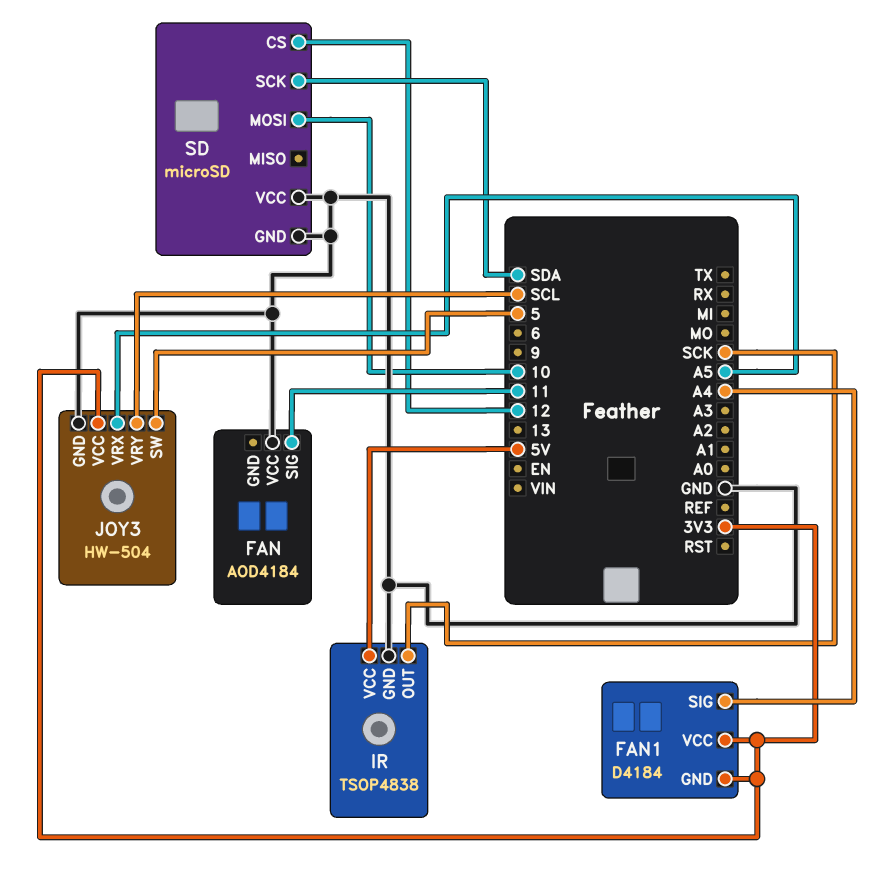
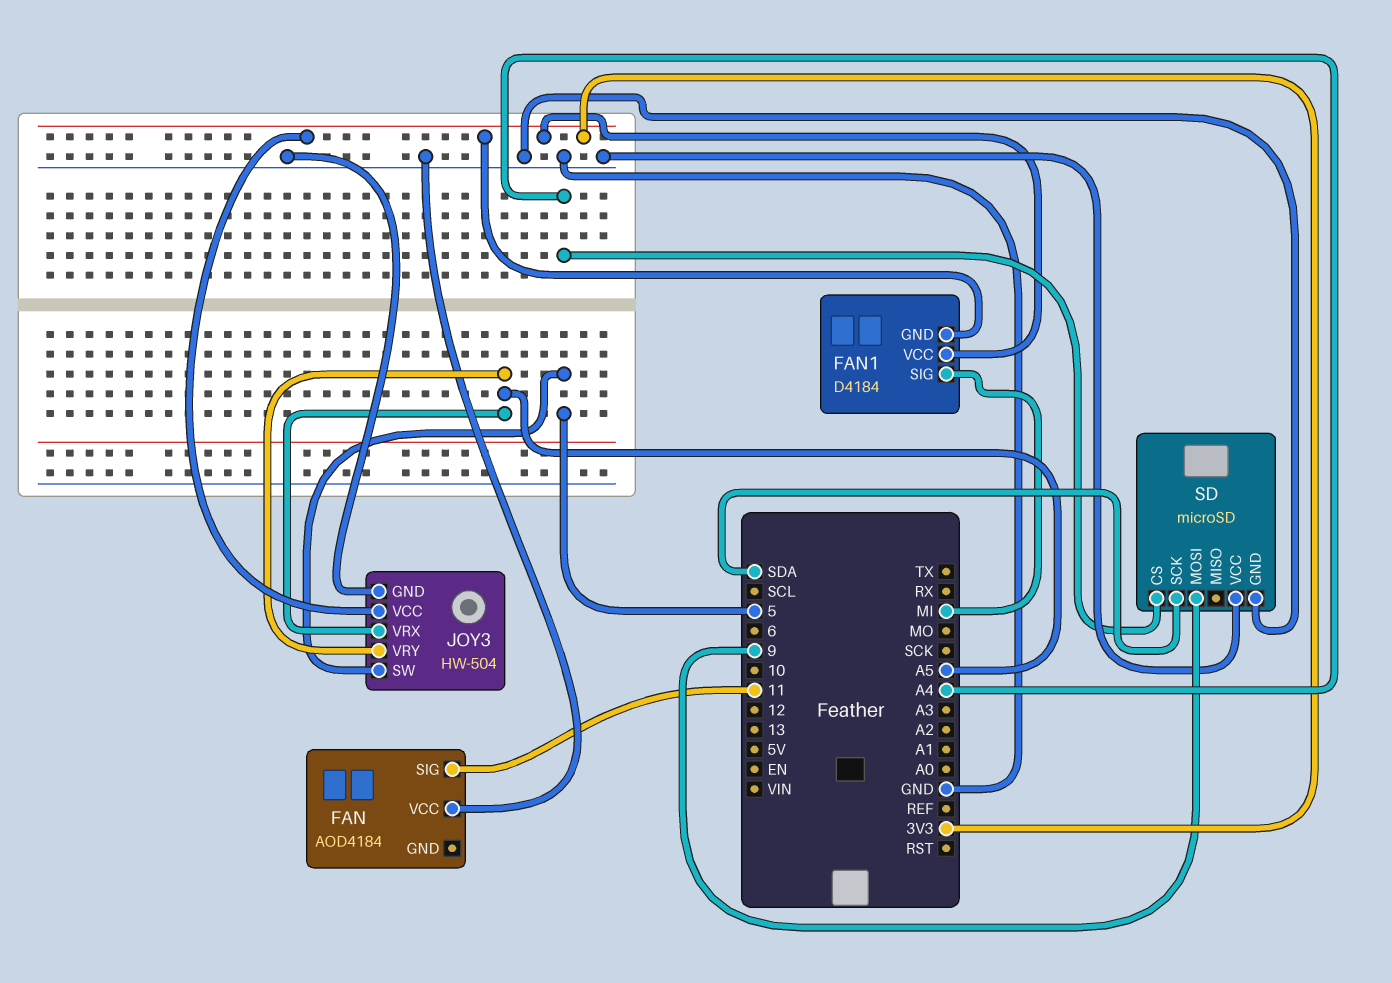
FAN1 pin SIG: A4 -> MI
IR: TSOP4838 -> none
IR pin GND: GND -> none
IR pin OUT: SCK -> none
IR pin VCC: 5V -> none
JOY3 pin VRY: SCL -> A5
SD pin CS: 12 -> A4
SD pin MOSI: 10 -> 9

